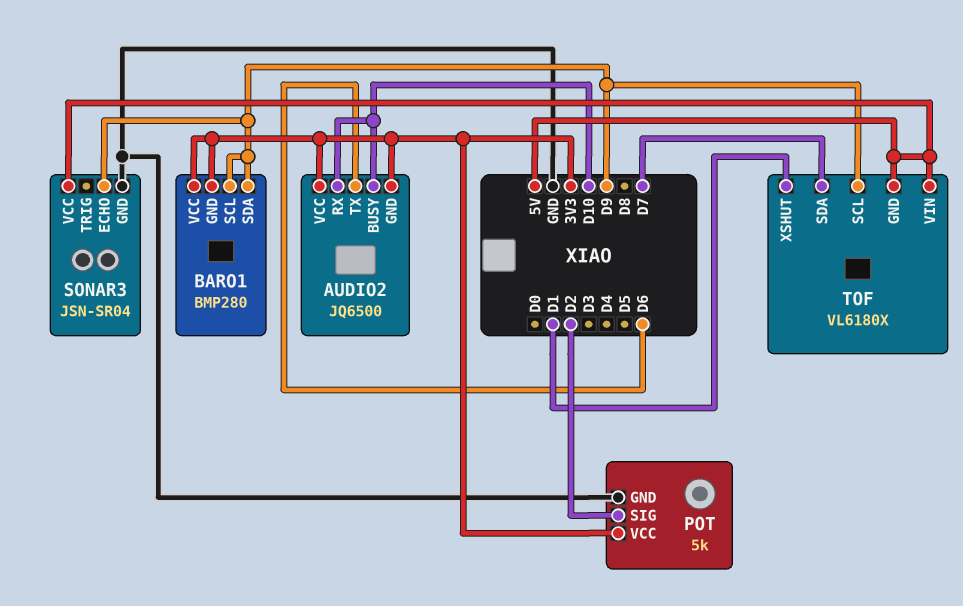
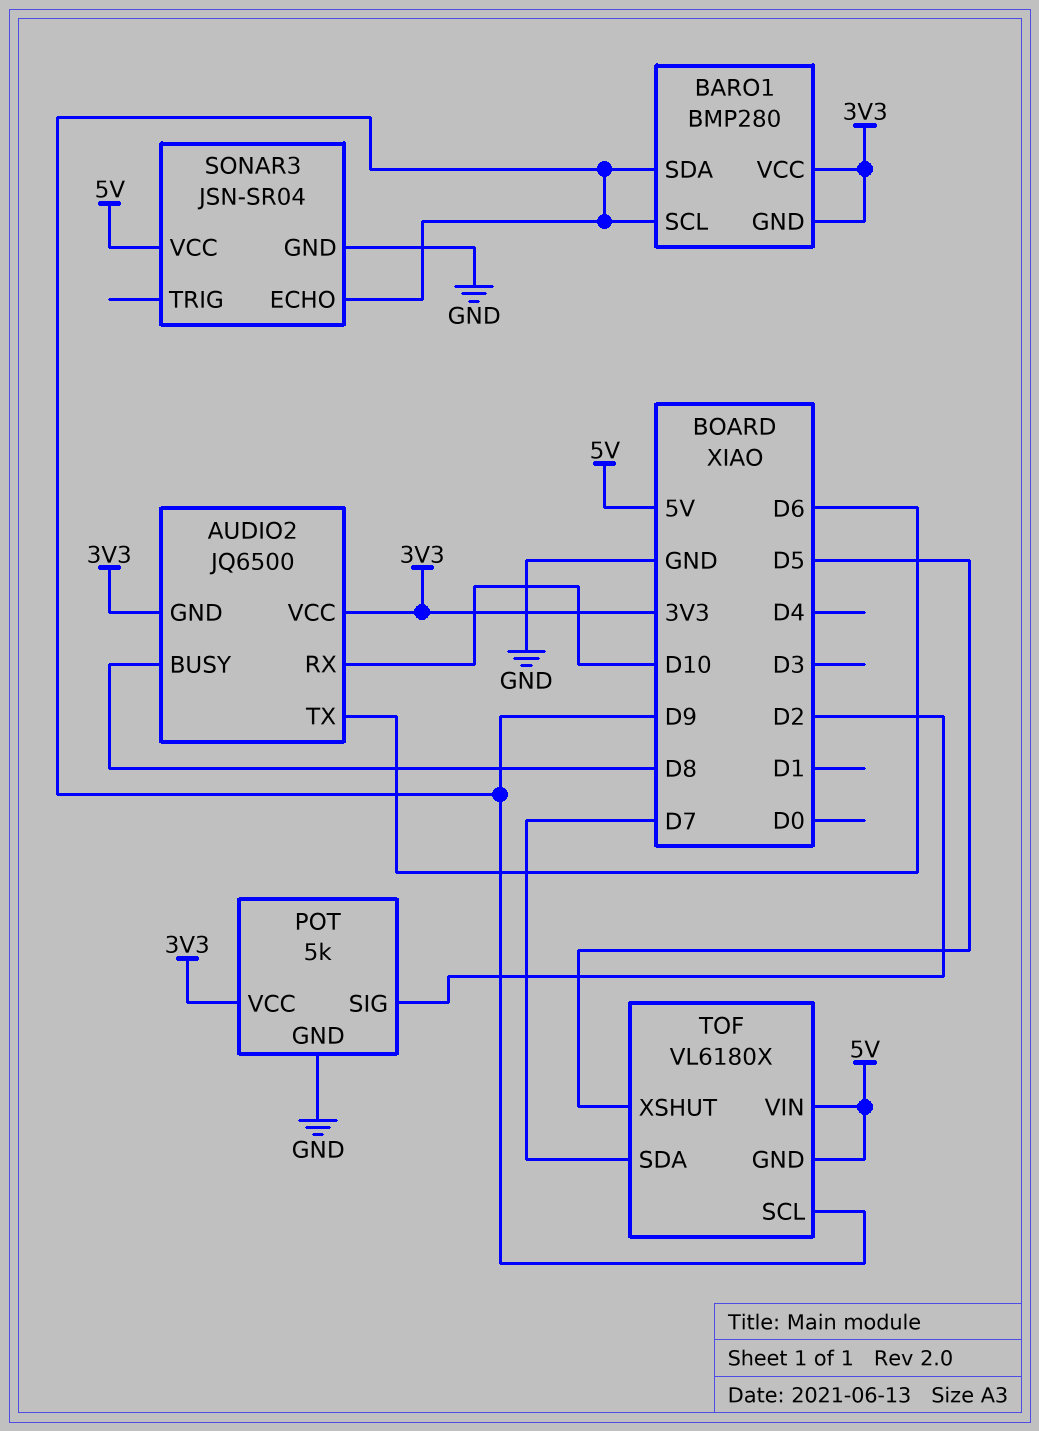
AUDIO2 pin BUSY: D10 -> D8
TOF pin XSHUT: D1 -> D5

